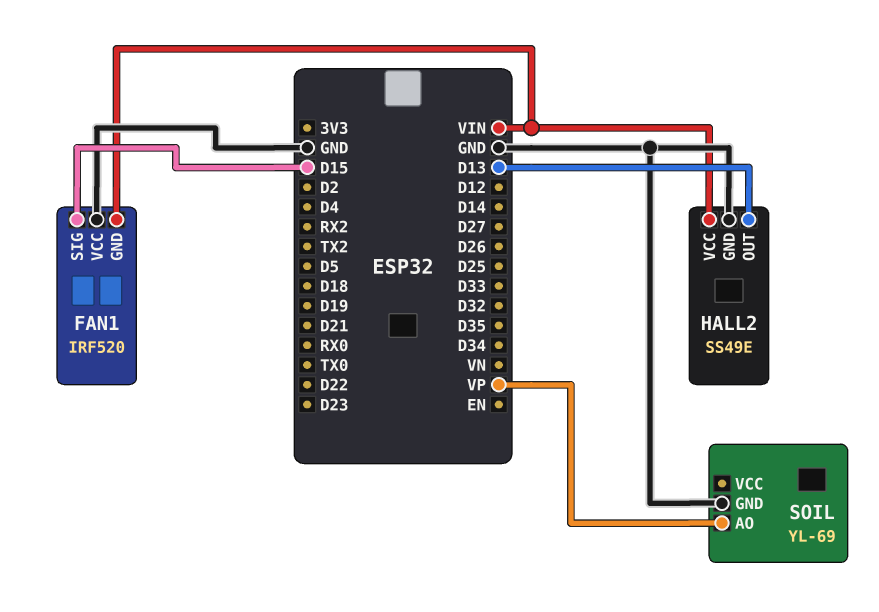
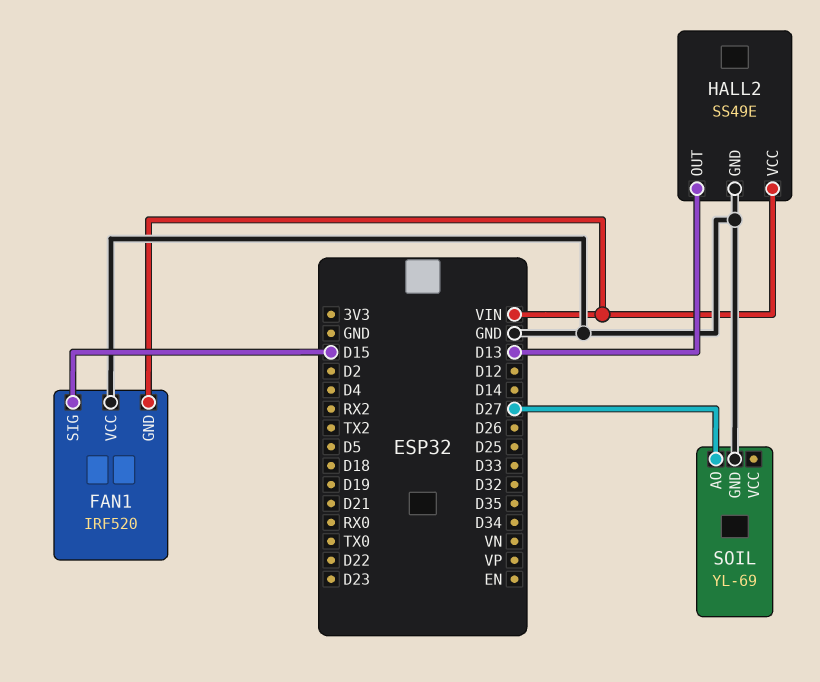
SOIL pin AO: VP -> D27

